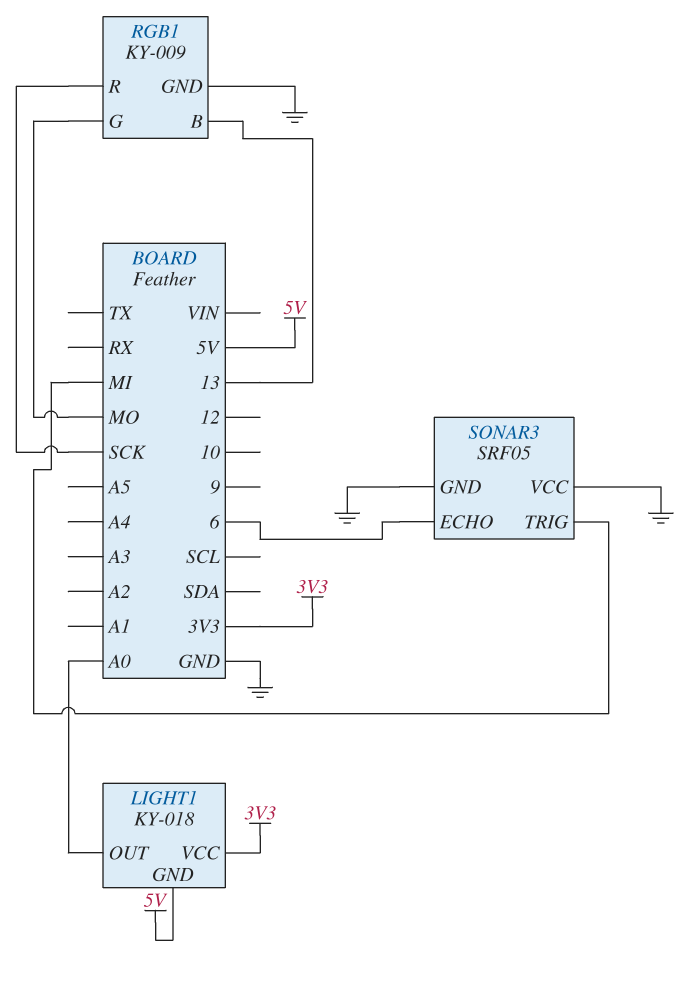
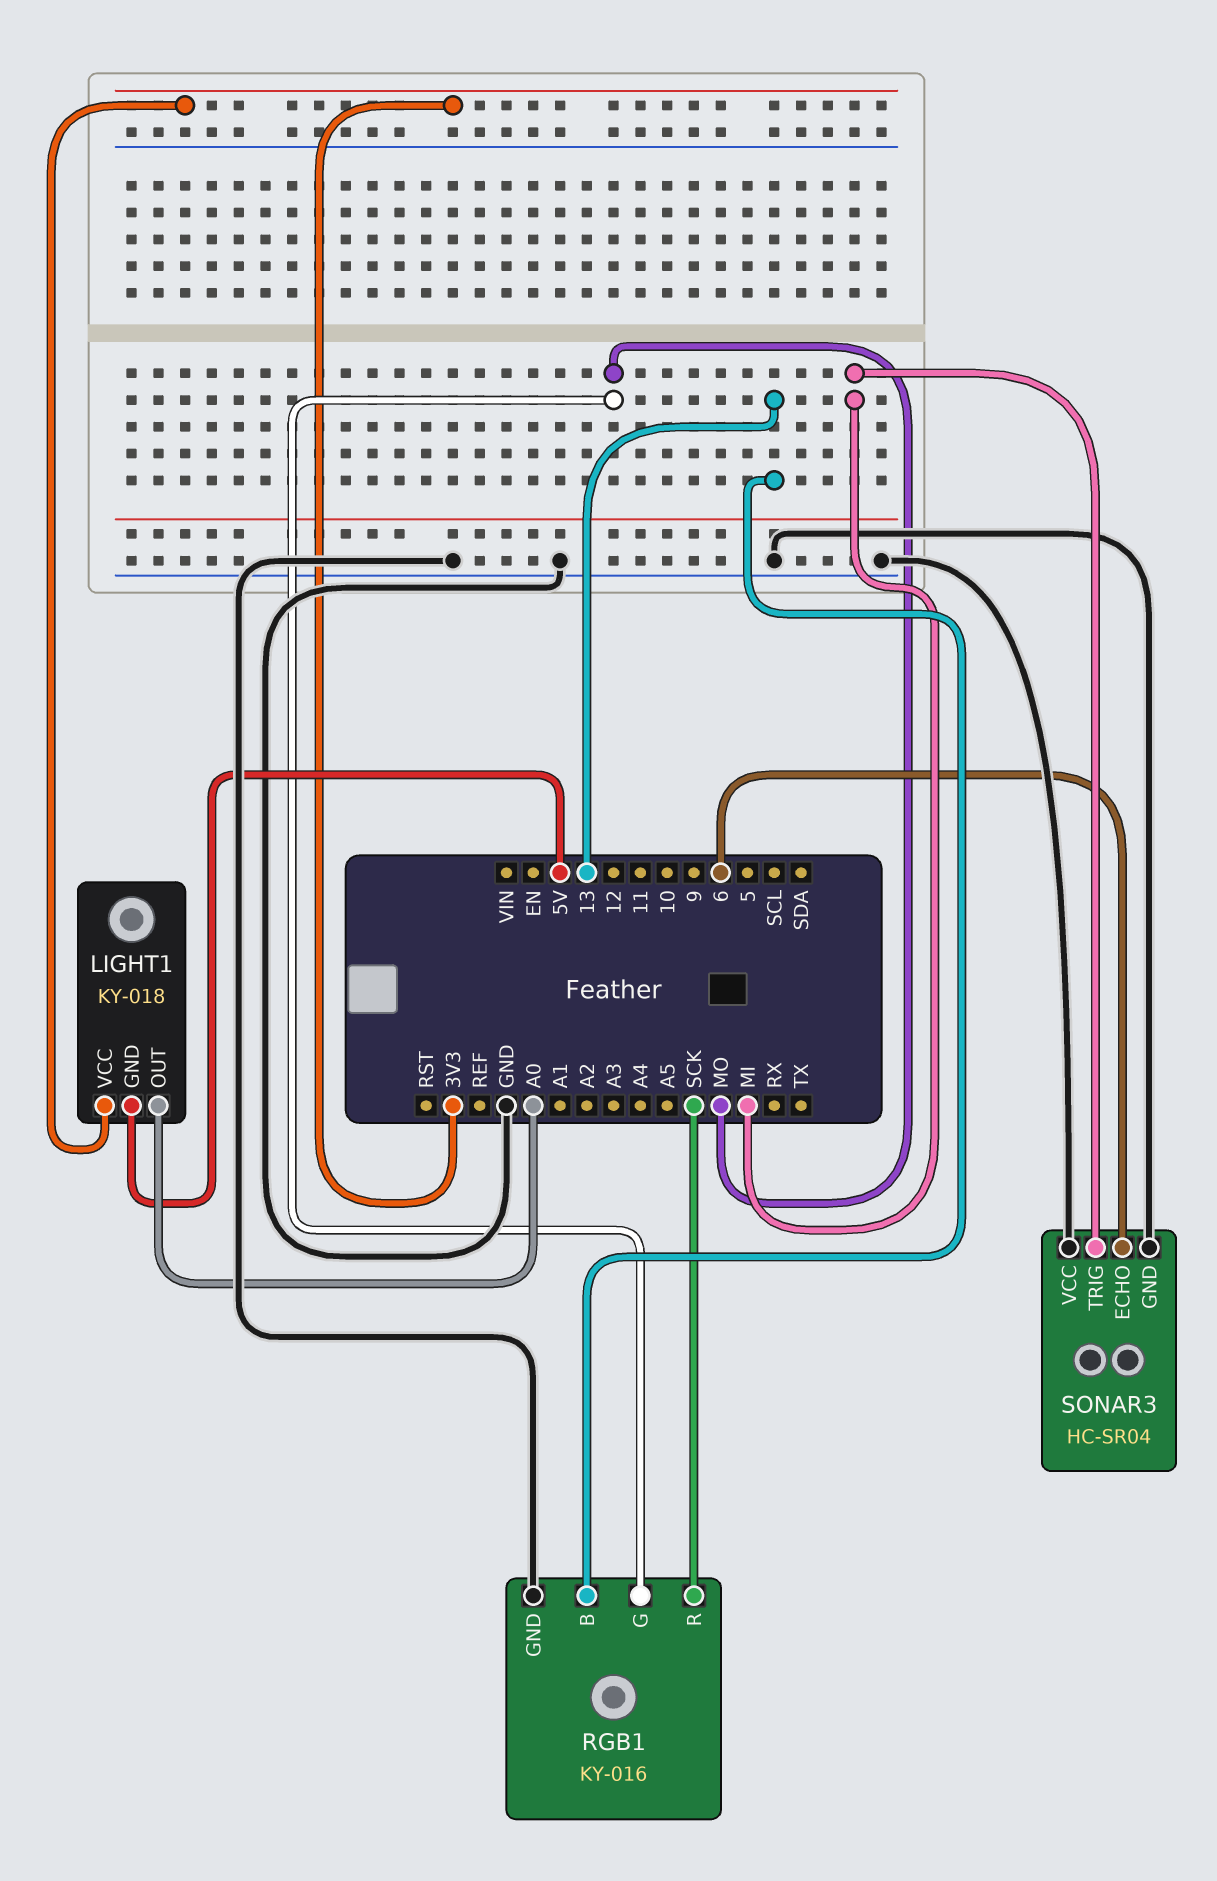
RGB1: KY-009 -> KY-016
SONAR3: SRF05 -> HC-SR04

